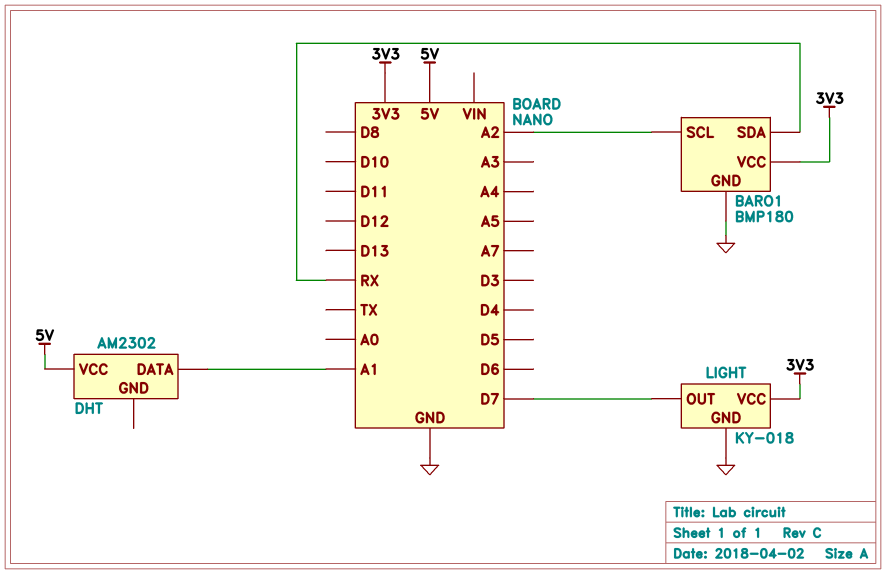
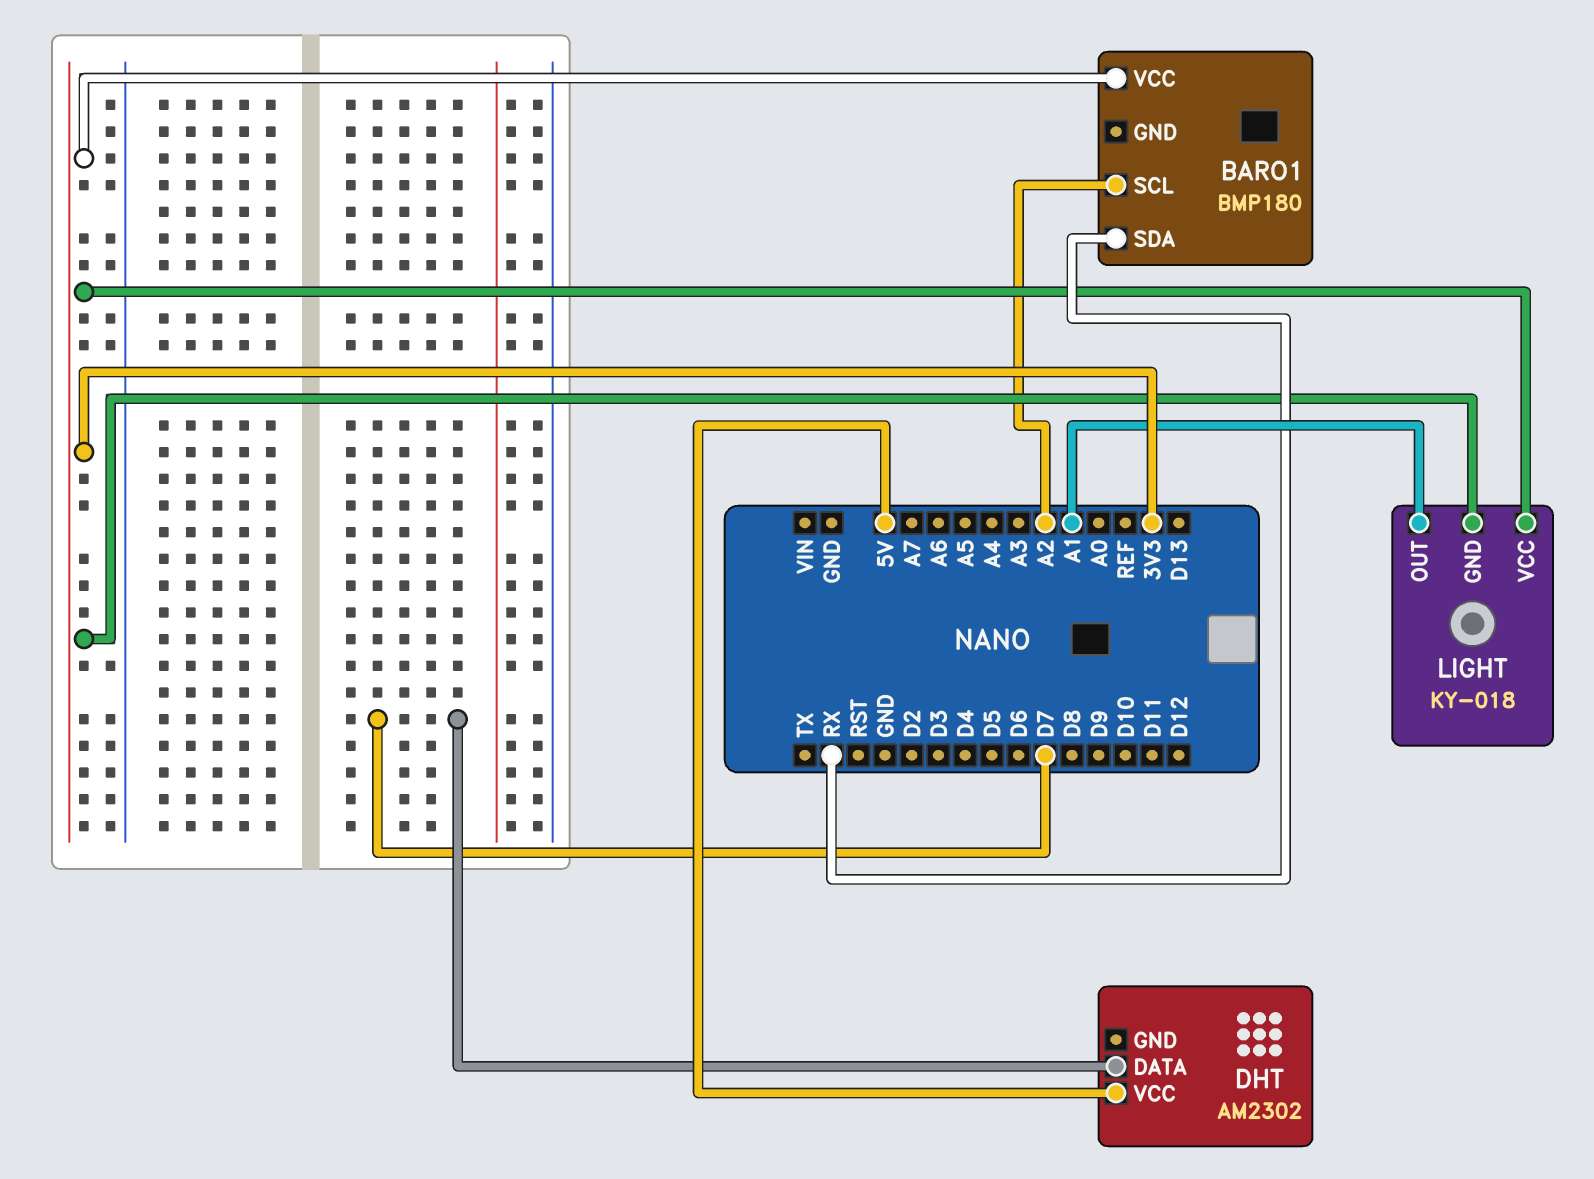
BARO1 pin GND: GND -> none
DHT pin DATA: A1 -> D7
LIGHT pin GND: GND -> 3V3
LIGHT pin OUT: D7 -> A1

